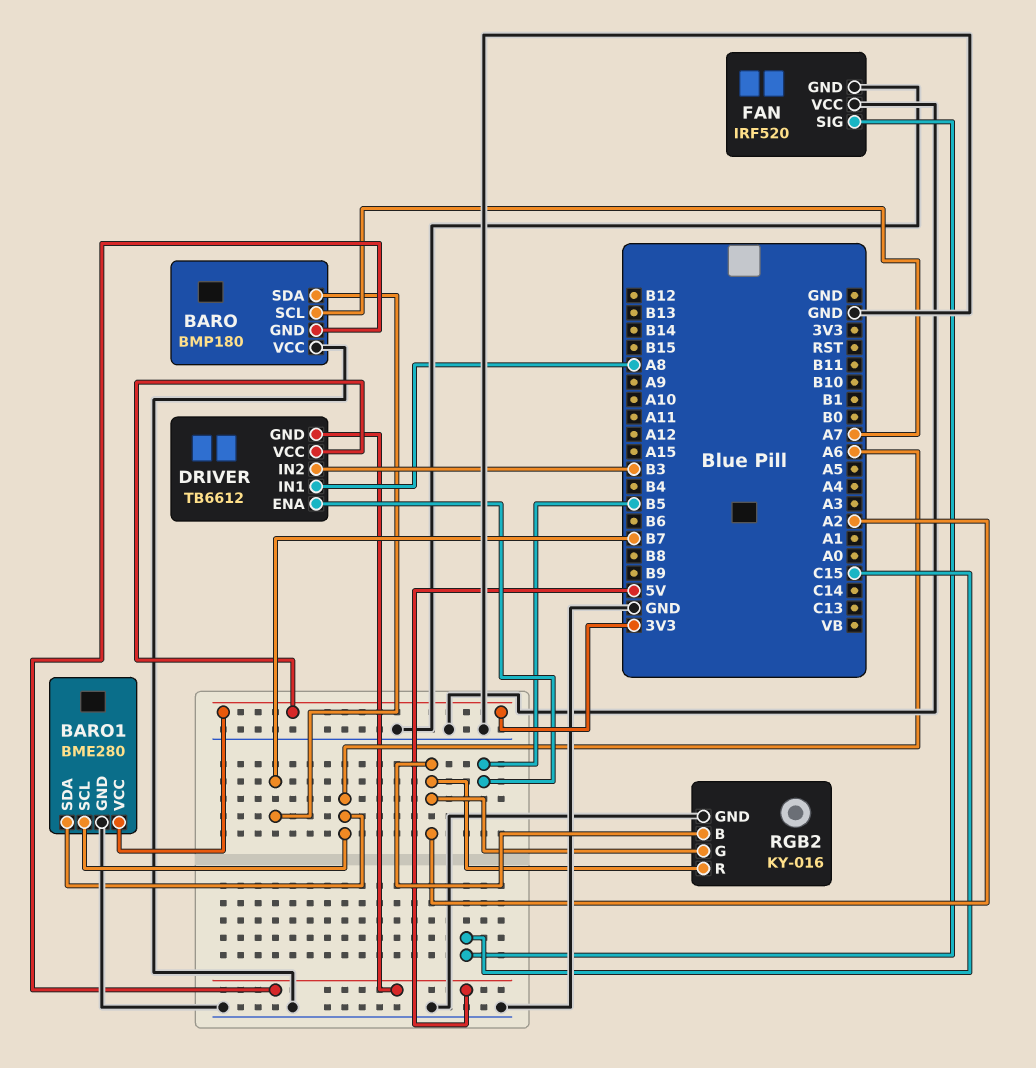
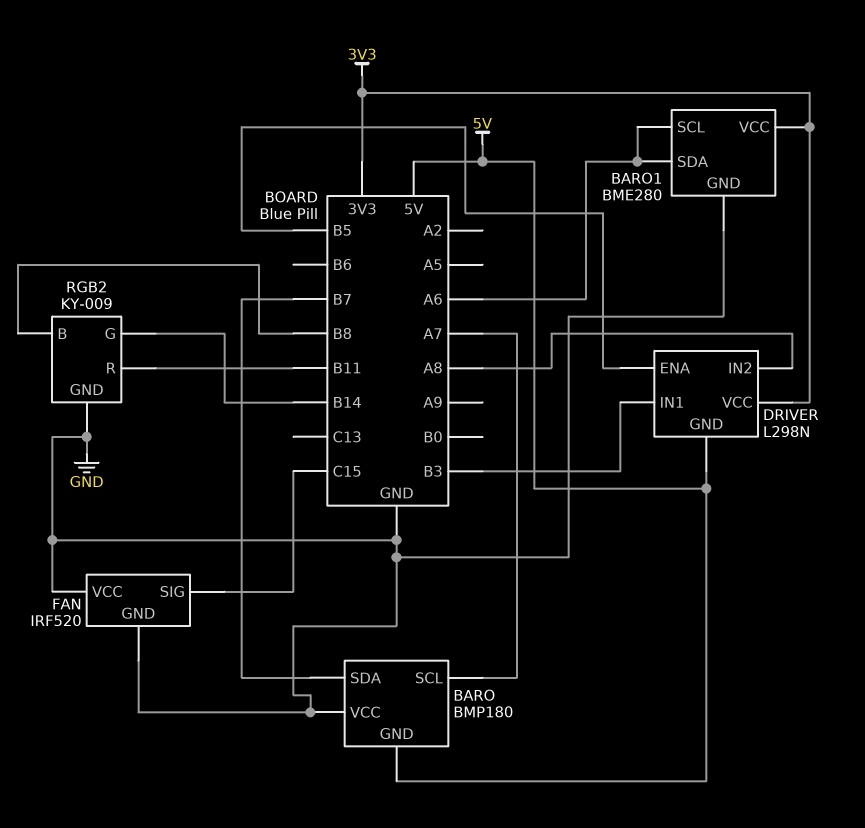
DRIVER: TB6612 -> L298N
DRIVER pin IN1: A8 -> B3
DRIVER pin IN2: B3 -> A8
RGB2: KY-016 -> KY-009
RGB2 pin B: A2 -> B8
RGB2 pin G: A2 -> B14
RGB2 pin R: A2 -> B11

